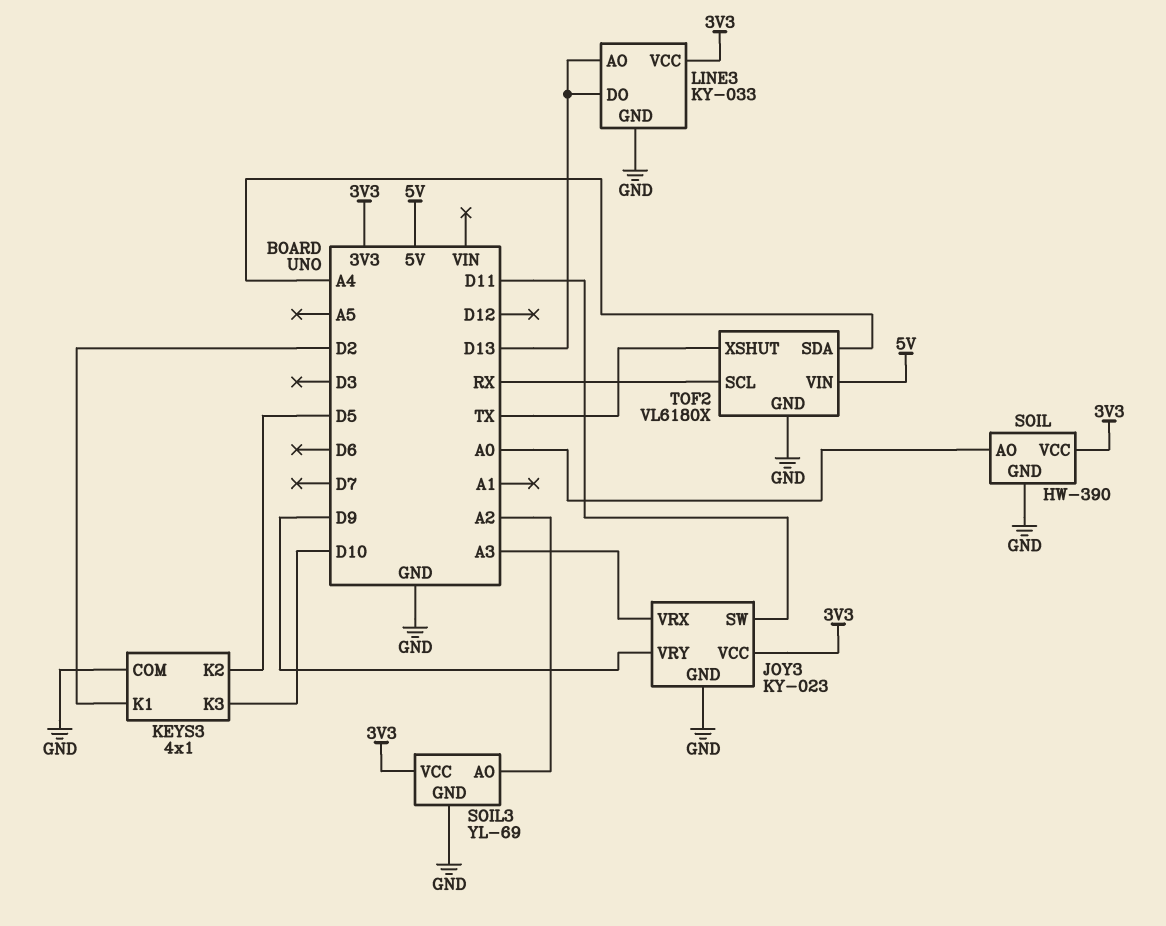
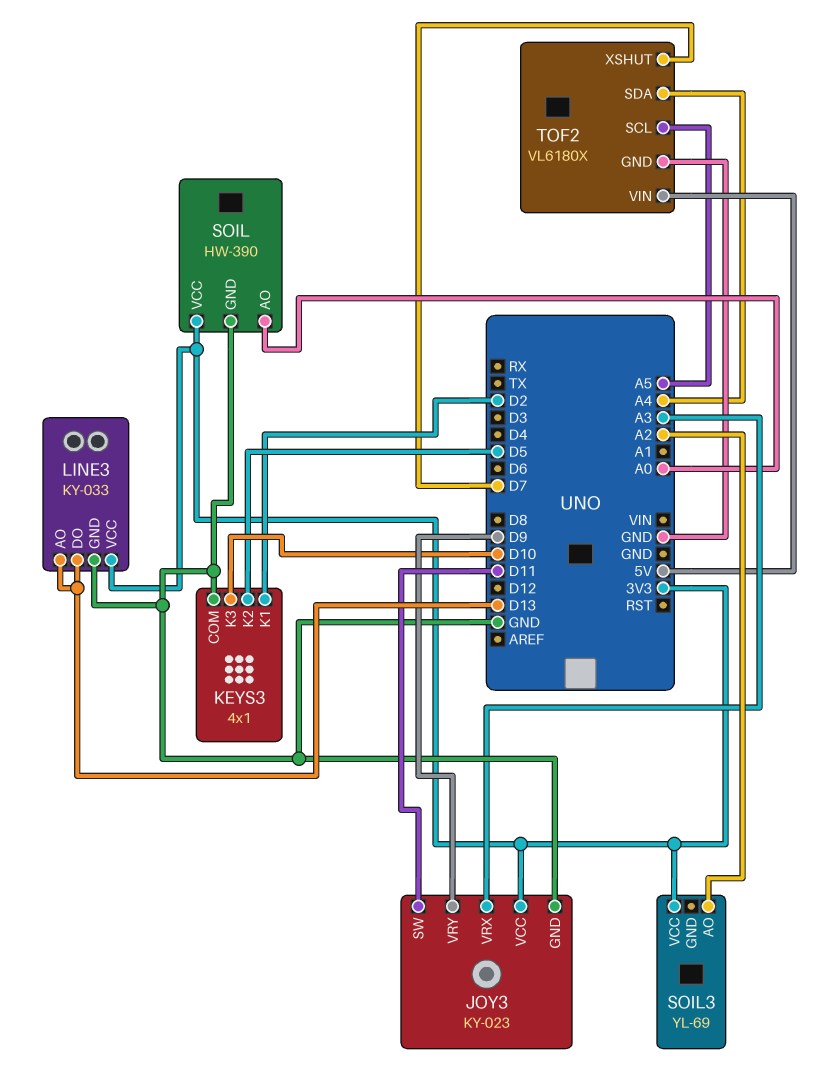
SOIL3 pin GND: GND -> none
TOF2 pin SCL: RX -> A5
TOF2 pin XSHUT: TX -> D7

